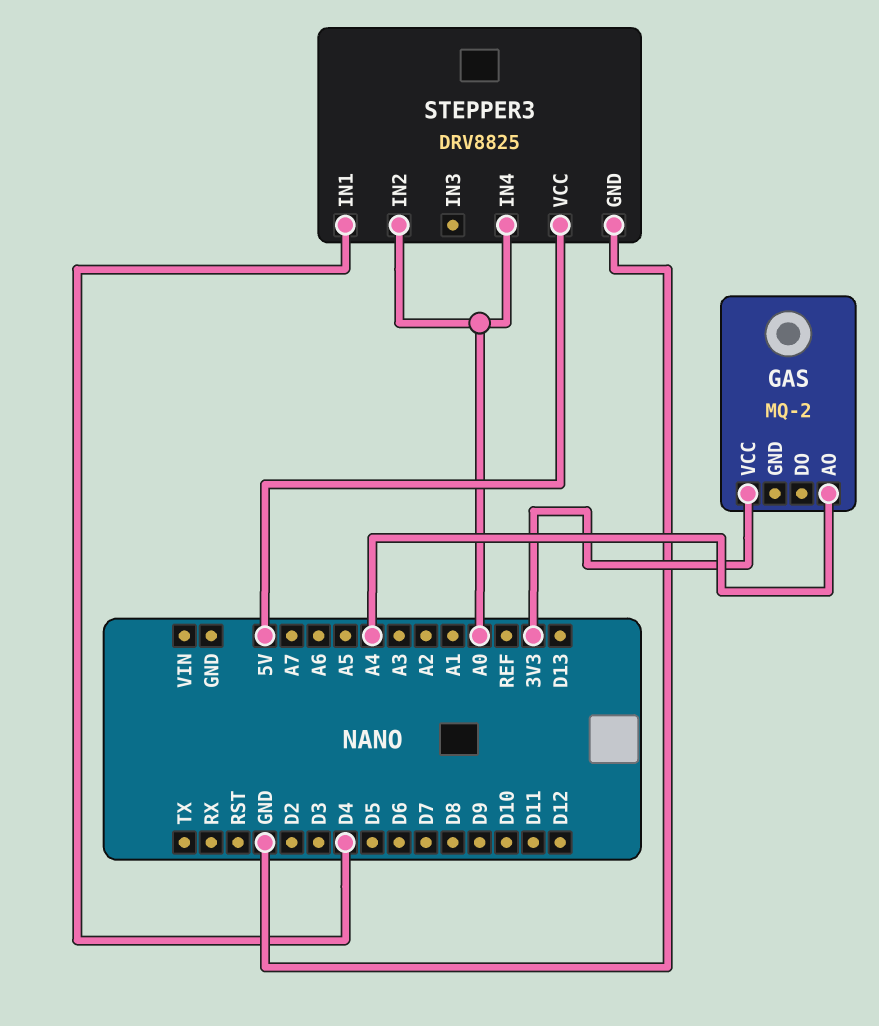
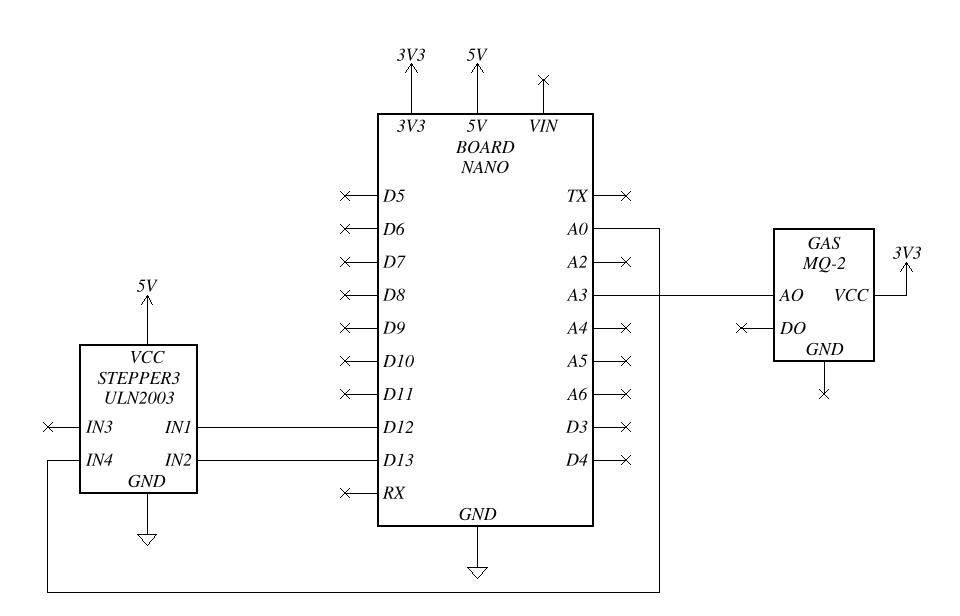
GAS pin AO: A4 -> A3
STEPPER3: DRV8825 -> ULN2003
STEPPER3 pin IN1: D4 -> D12
STEPPER3 pin IN2: A0 -> D13

